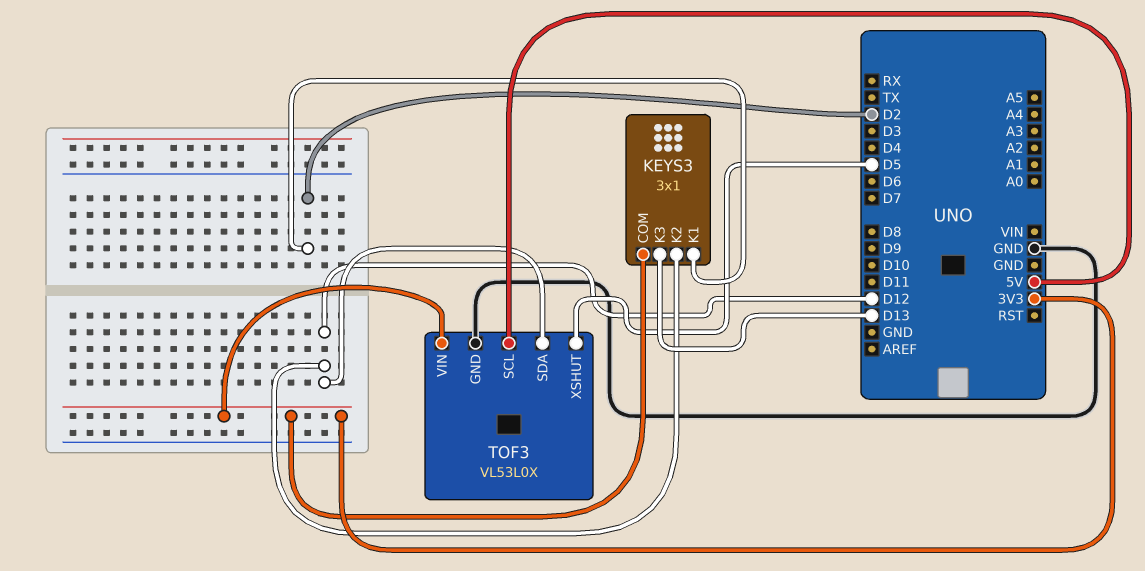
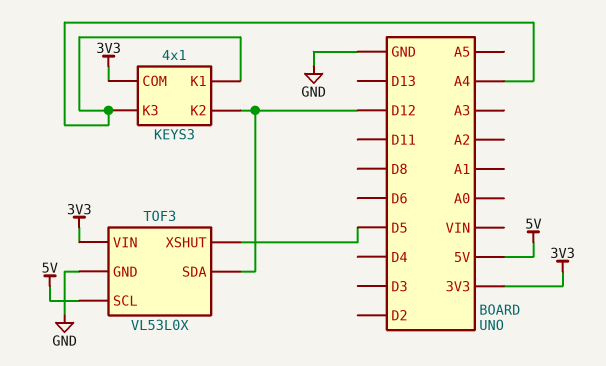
KEYS3: 3x1 -> 4x1
KEYS3 pin K1: D2 -> A4
KEYS3 pin K3: D13 -> A4

